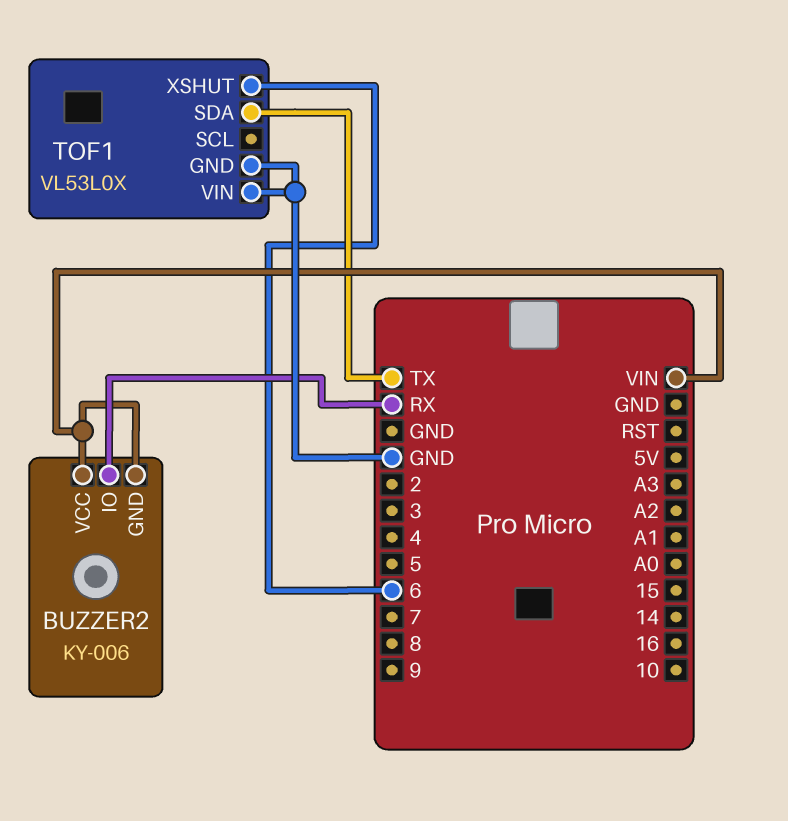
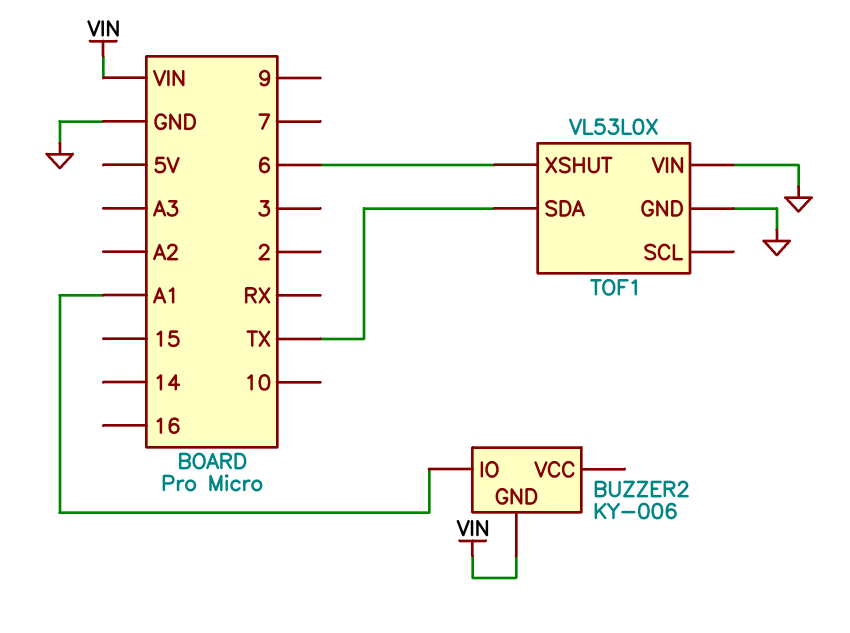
BUZZER2 pin IO: RX -> A1
BUZZER2 pin VCC: VIN -> none

